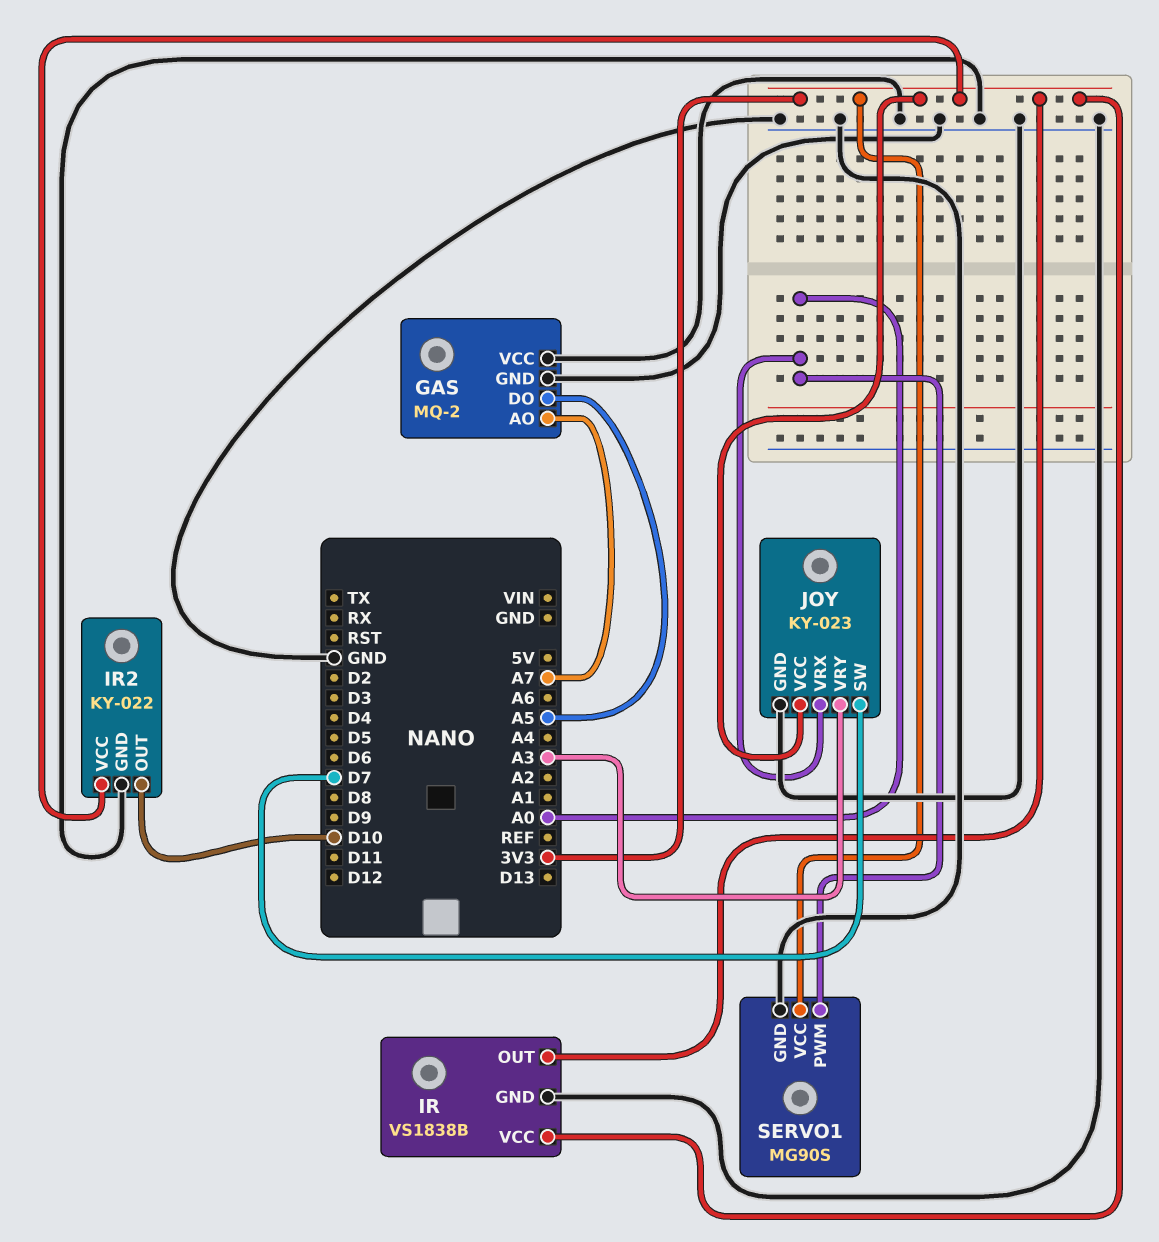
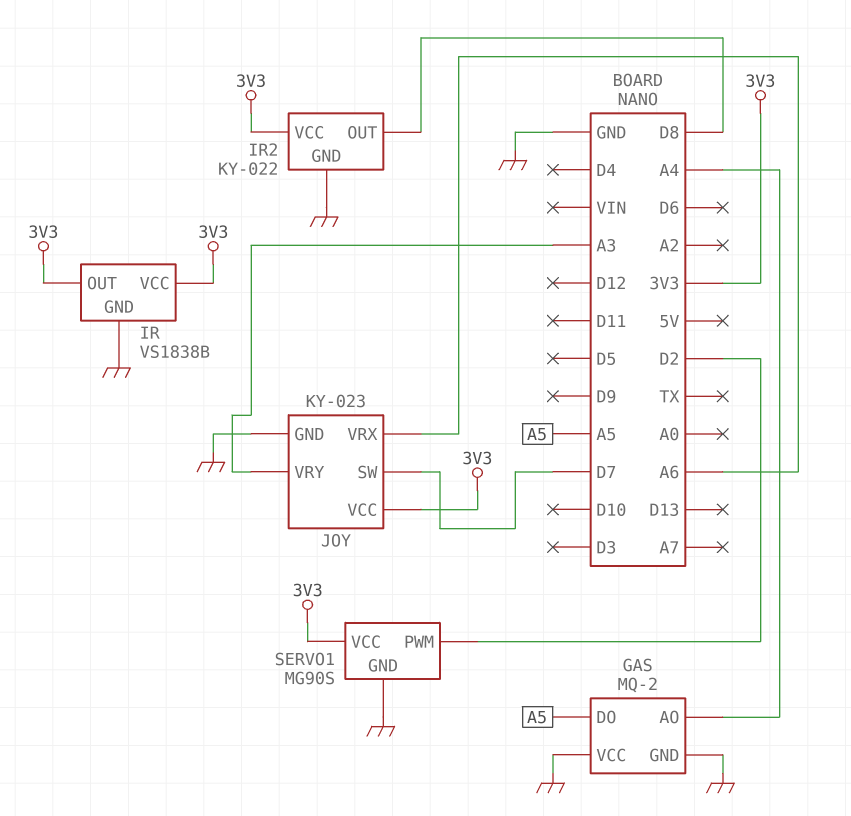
GAS pin AO: A7 -> A4
IR2 pin OUT: D10 -> D8
JOY pin VRX: A0 -> A6
SERVO1 pin PWM: A0 -> D2

